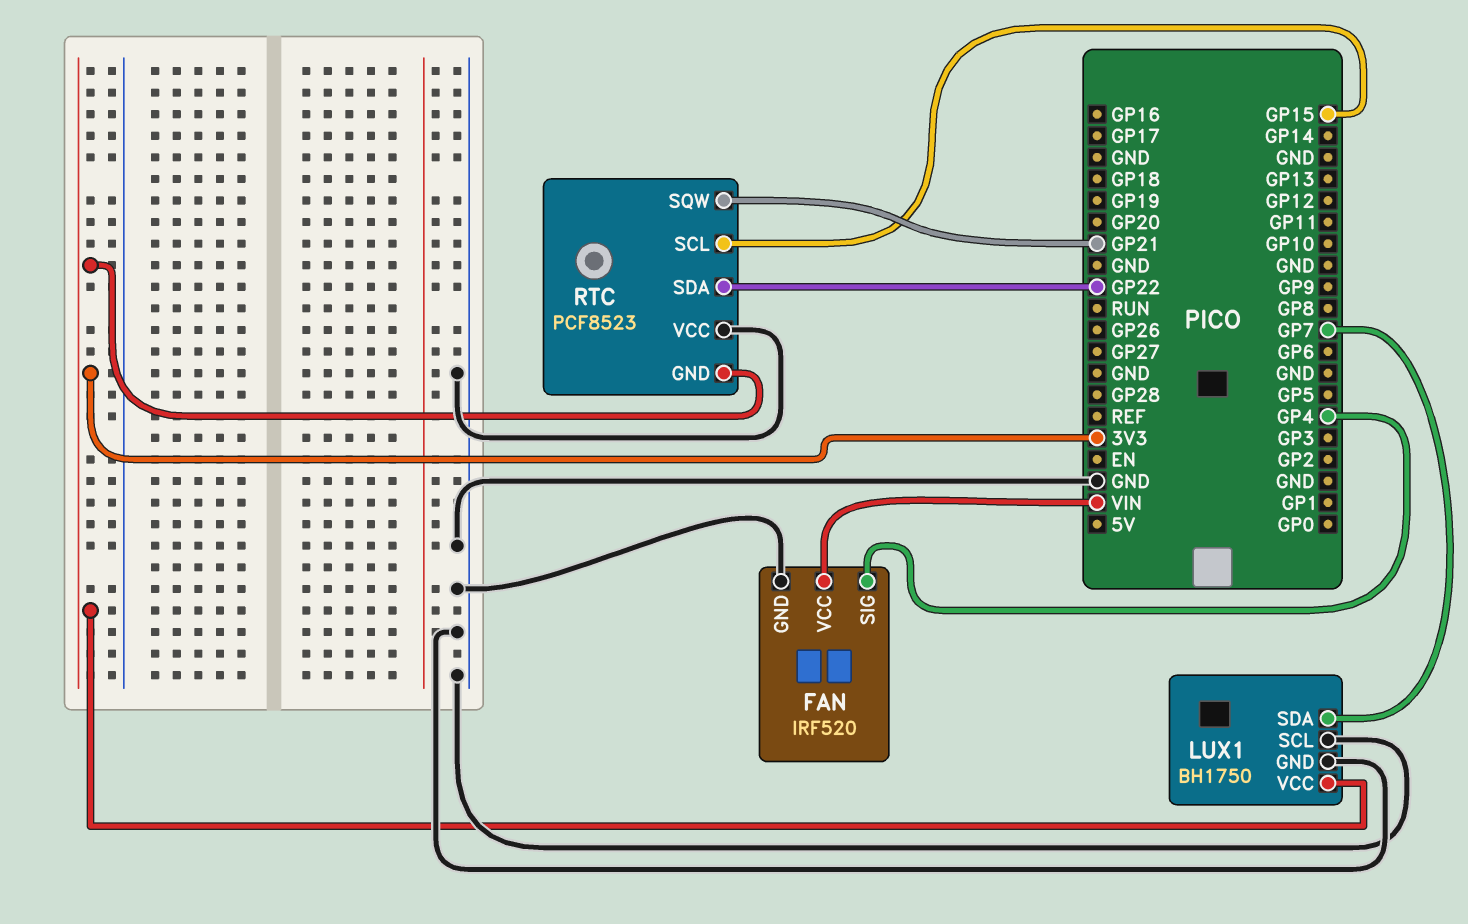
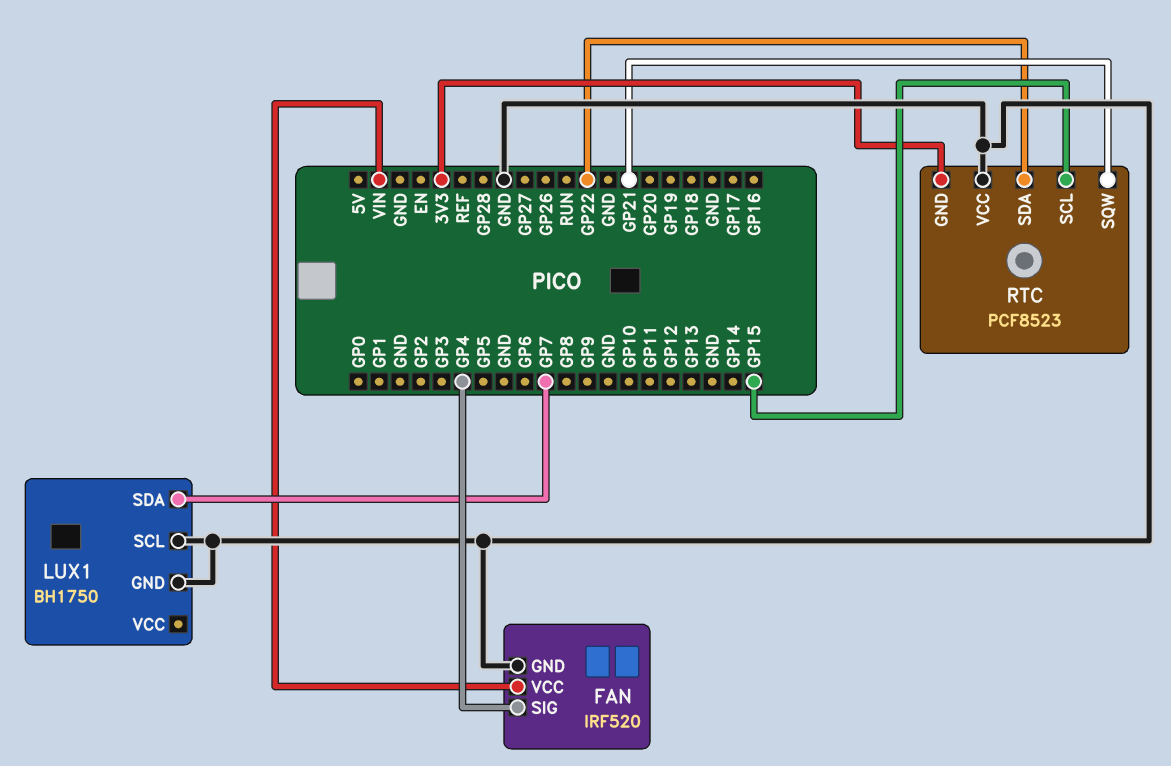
LUX1 pin VCC: 3V3 -> none

